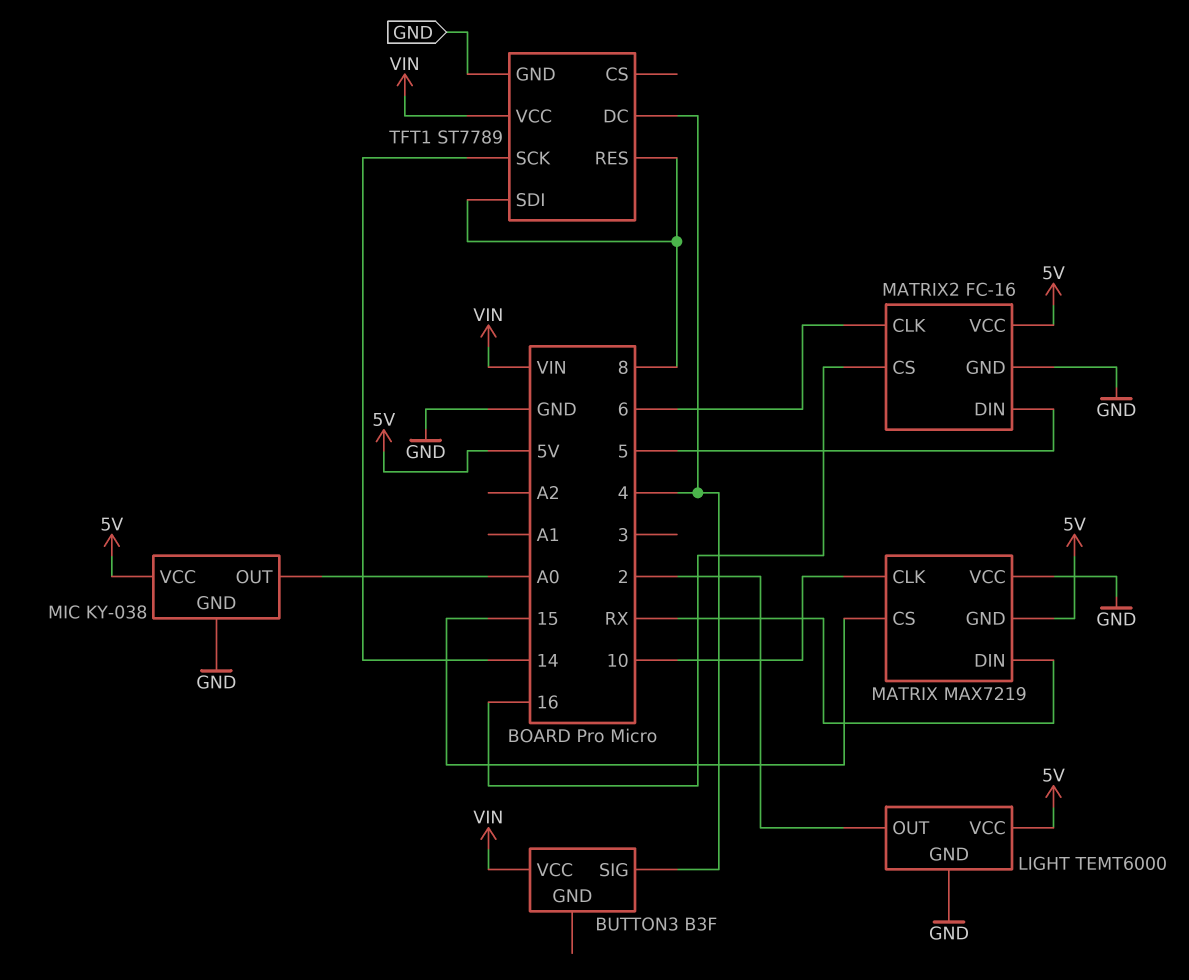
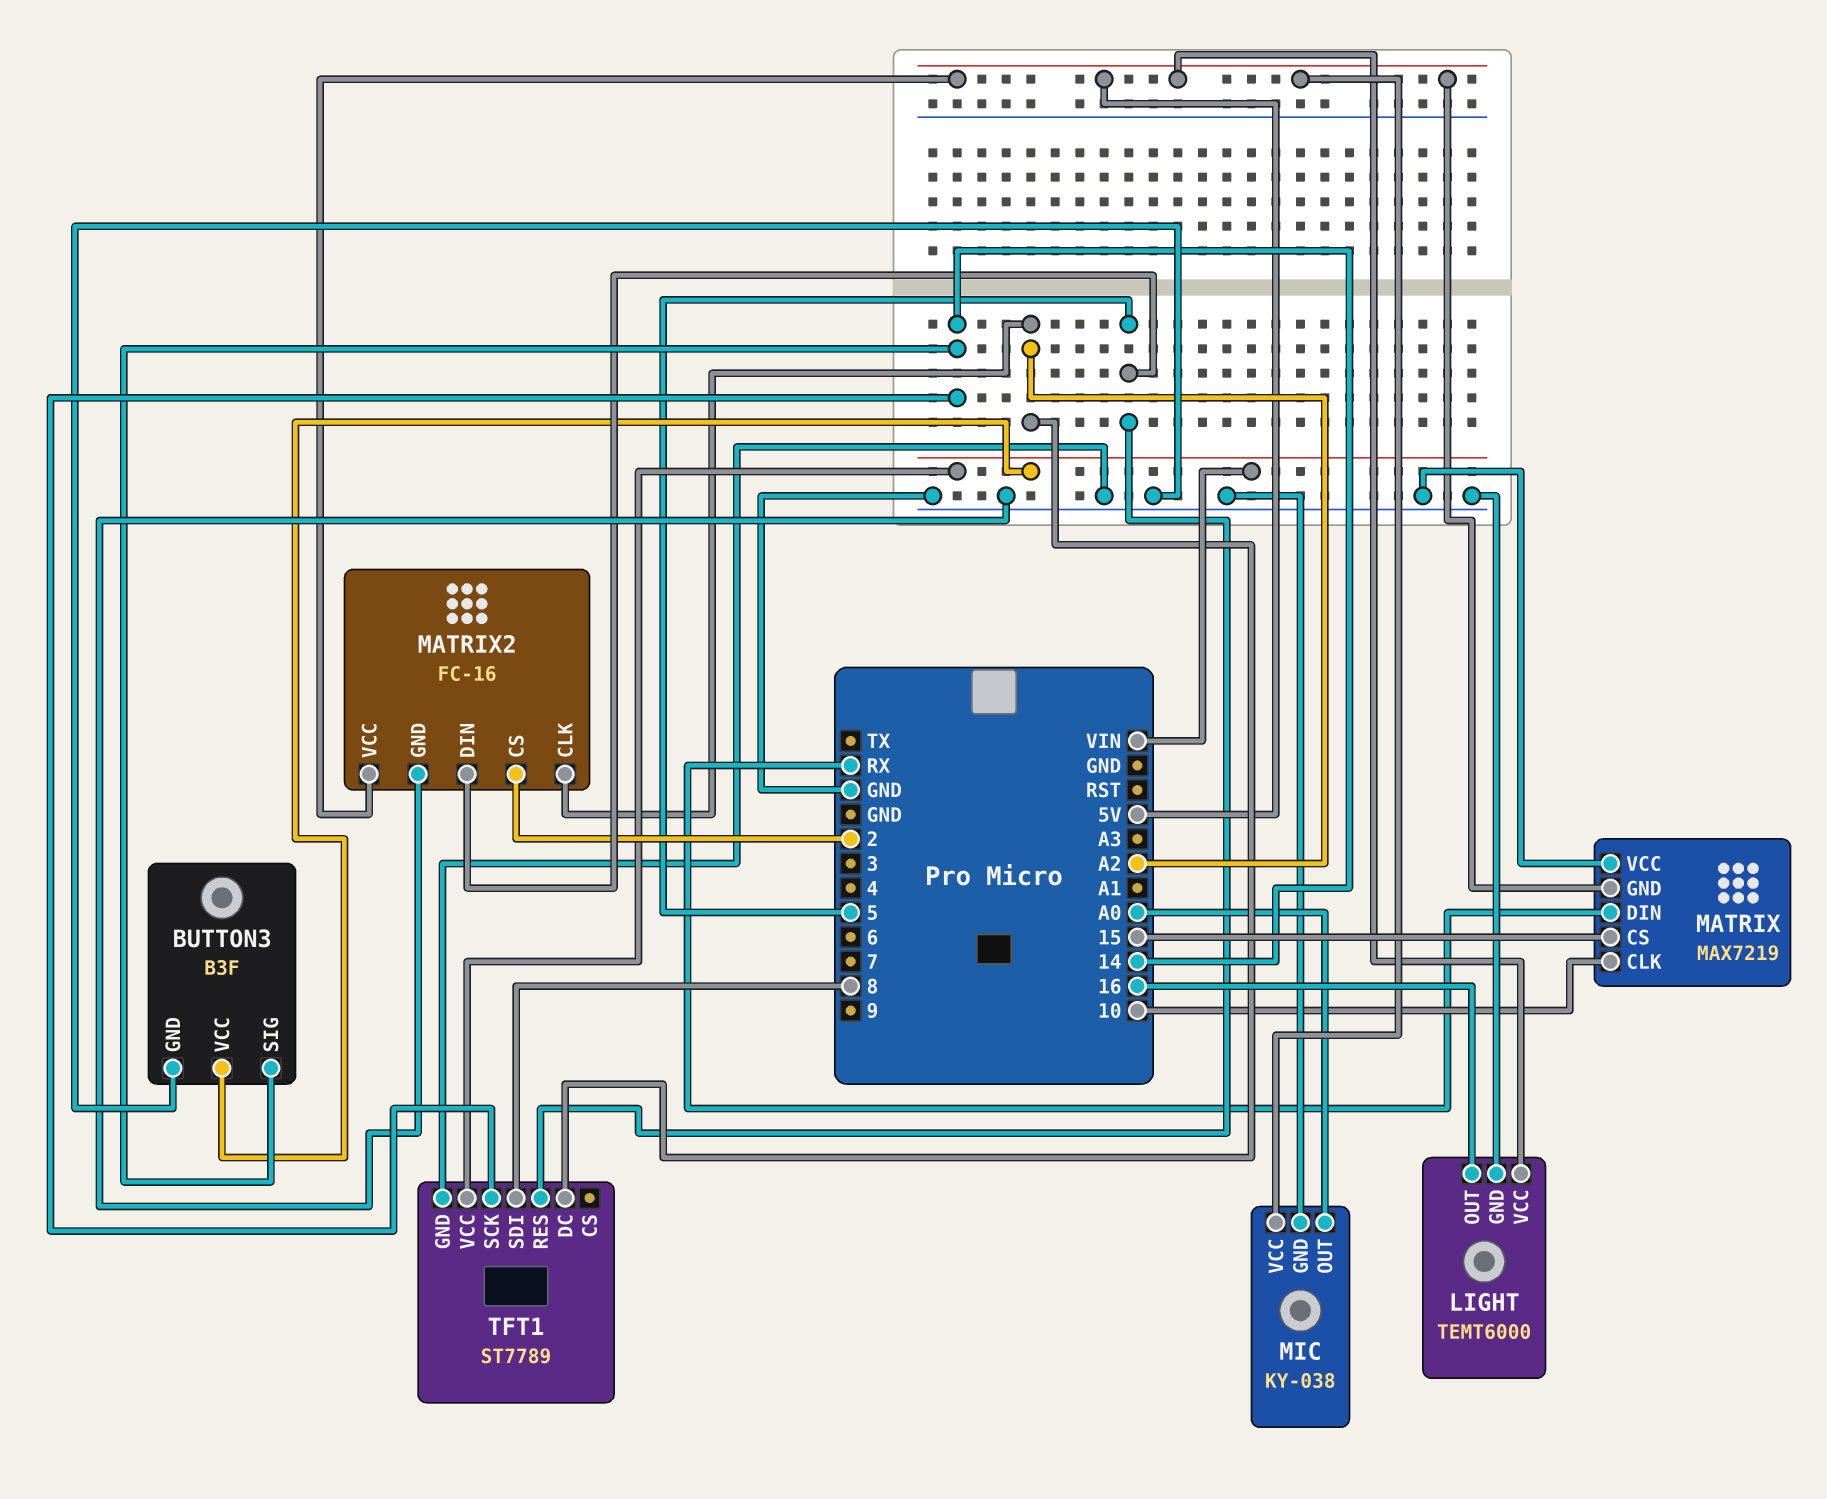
BUTTON3 pin GND: none -> GND
BUTTON3 pin SIG: 4 -> 14
LIGHT pin OUT: 2 -> 16
MATRIX2 pin CLK: 6 -> A2
MATRIX2 pin CS: 16 -> 2
TFT1 pin DC: 4 -> A2
TFT1 pin RES: 8 -> 5

